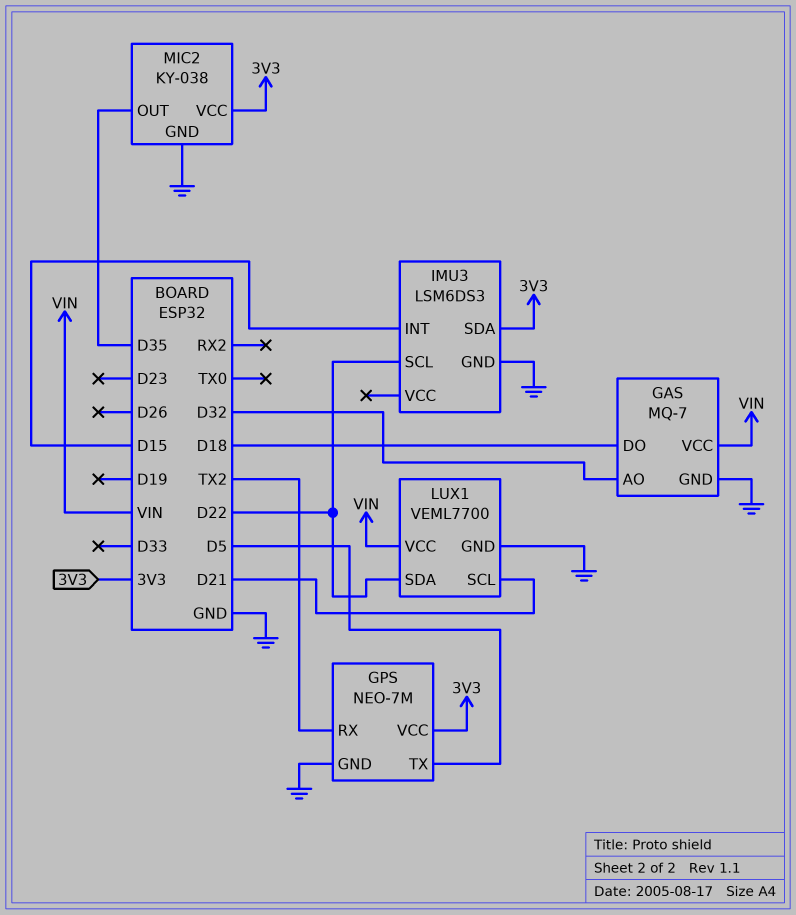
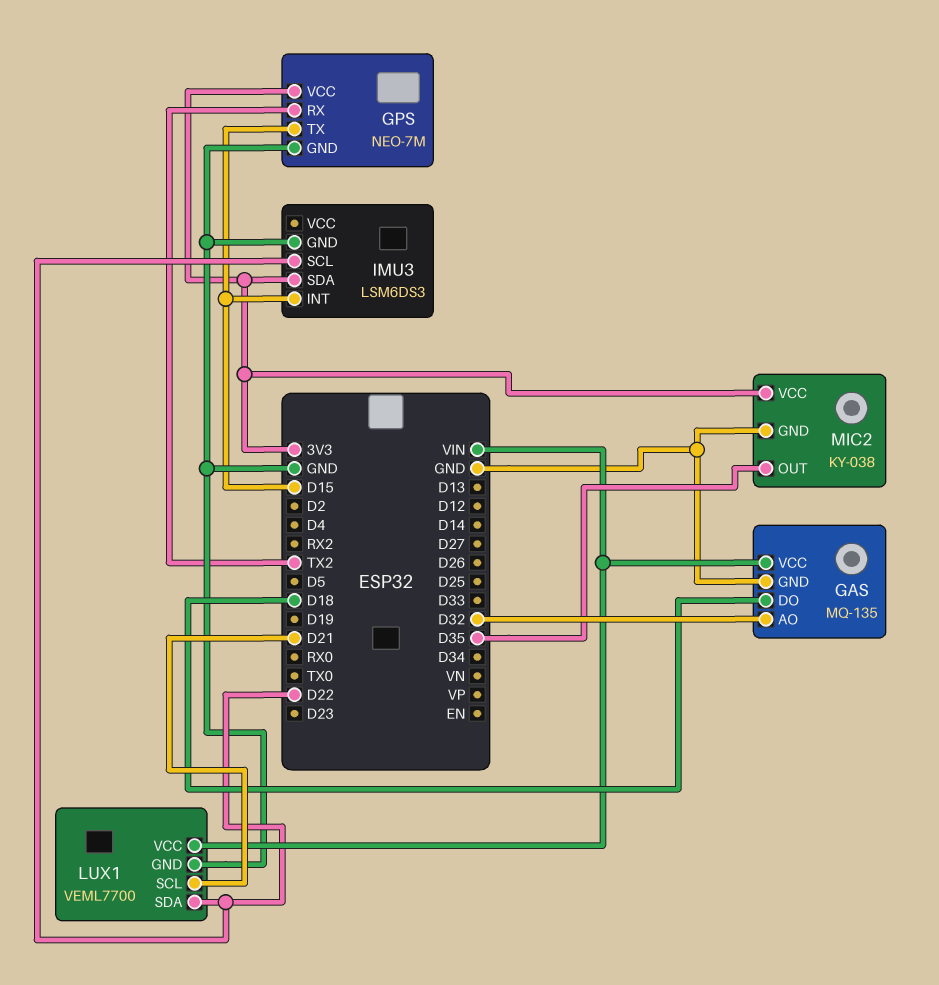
GAS: MQ-7 -> MQ-135
GPS pin TX: D5 -> D15

